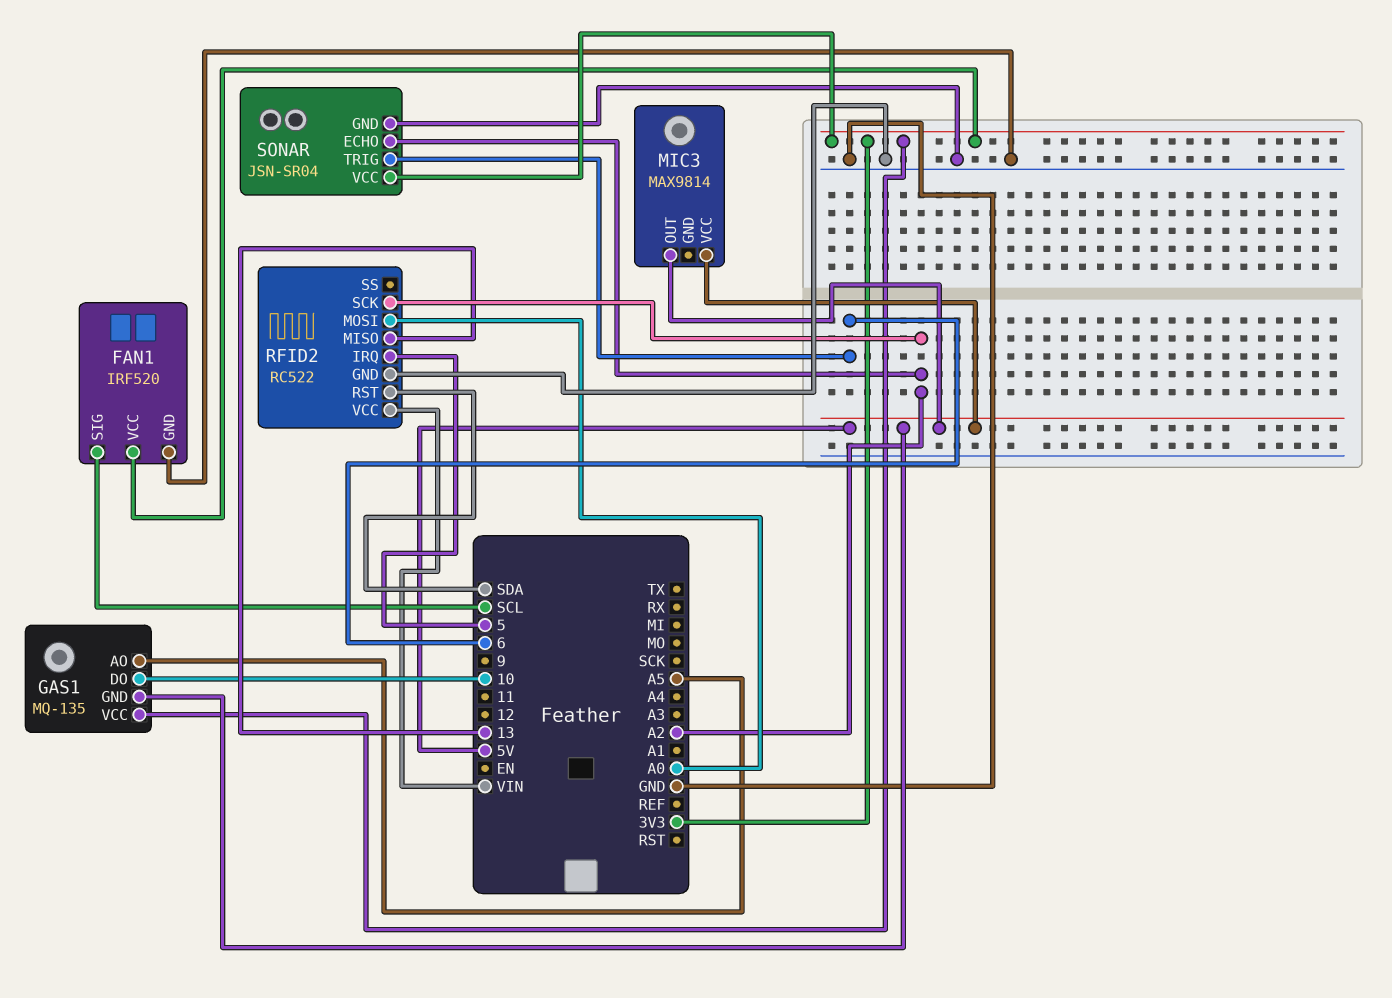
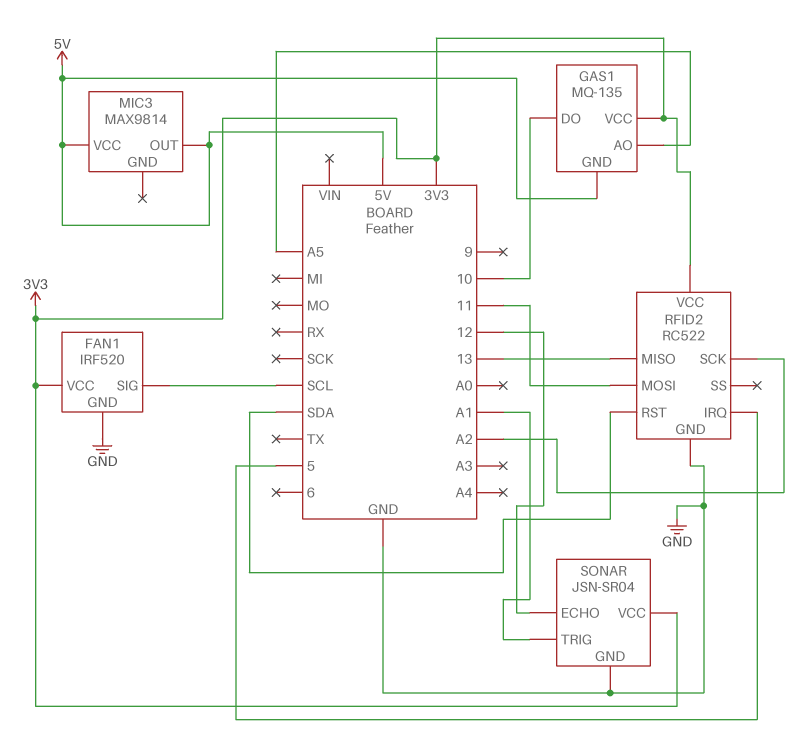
RFID2 pin MOSI: A0 -> 11
RFID2 pin VCC: VIN -> 3V3
SONAR pin ECHO: A2 -> 12
SONAR pin TRIG: 6 -> A1

